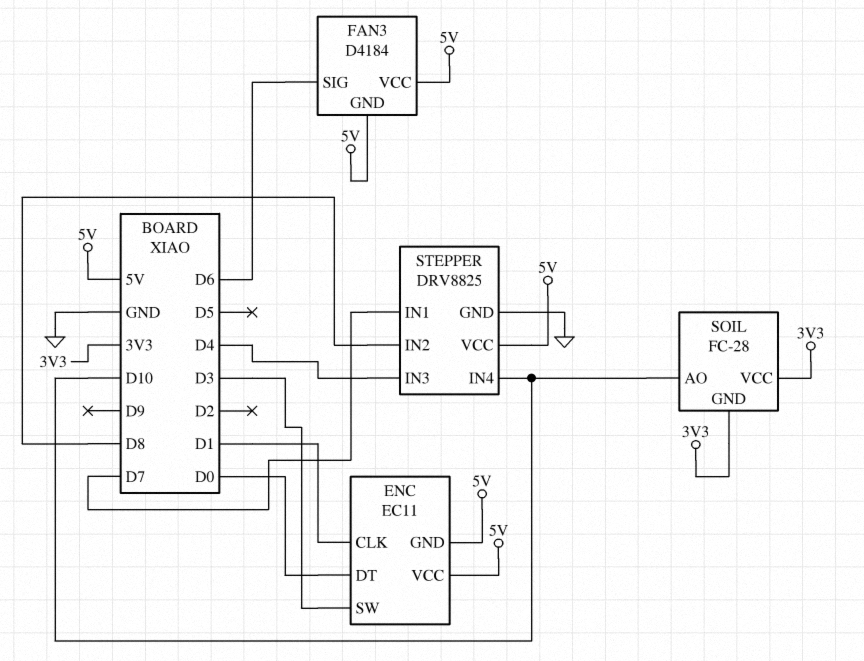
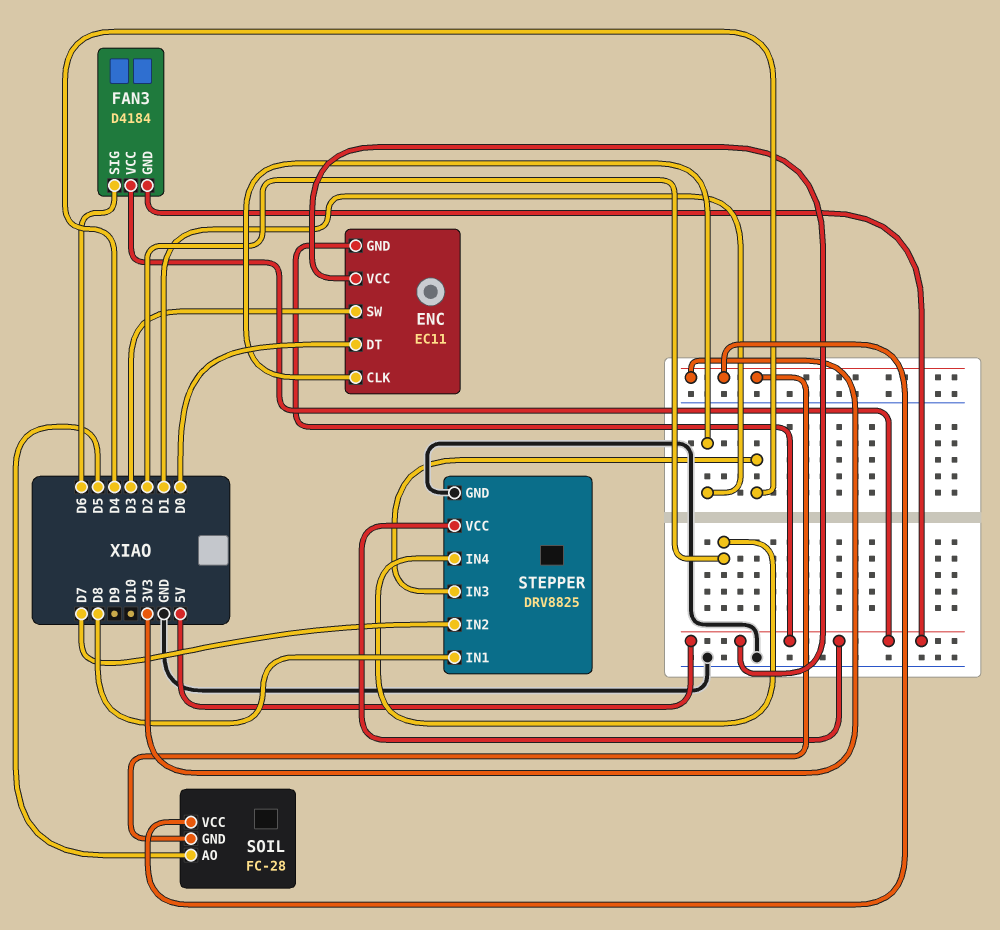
SOIL pin AO: D10 -> D5
STEPPER pin IN1: D7 -> D8
STEPPER pin IN2: D8 -> D7
STEPPER pin IN4: D10 -> D2

